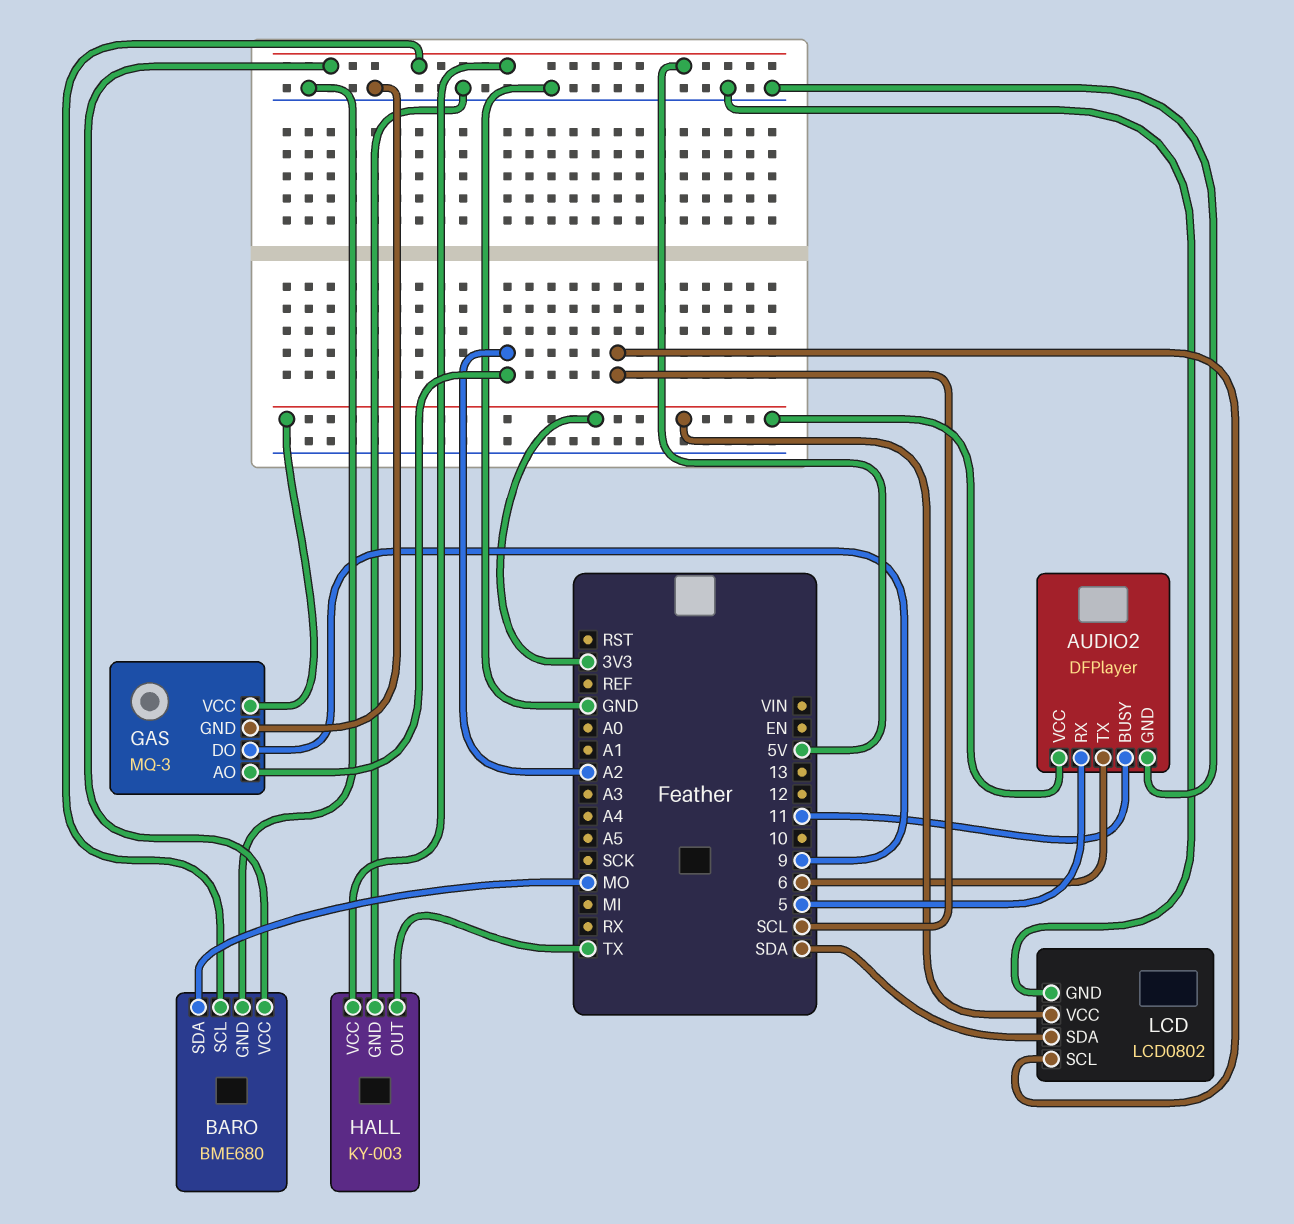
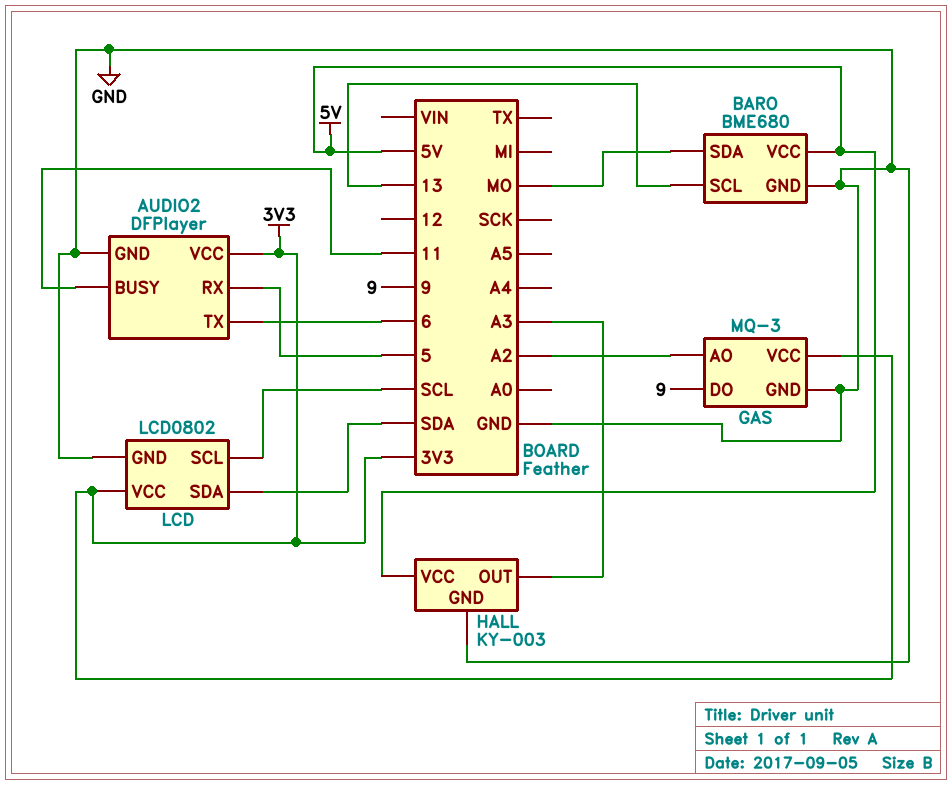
BARO pin SCL: 5V -> 13
HALL pin OUT: TX -> A3

